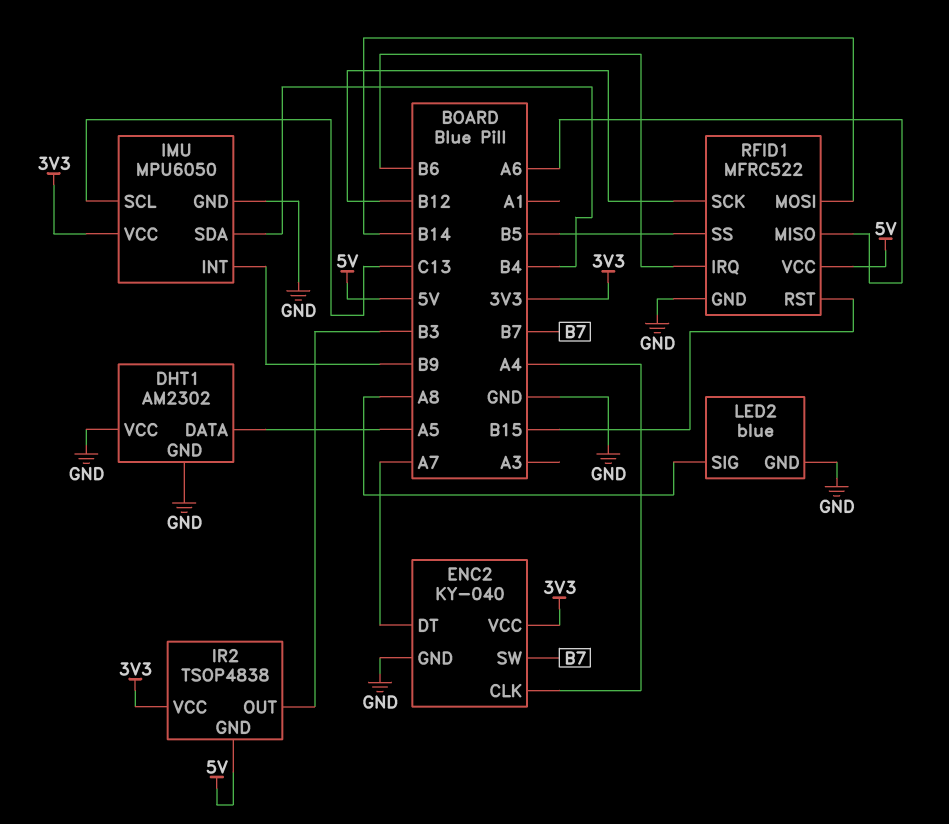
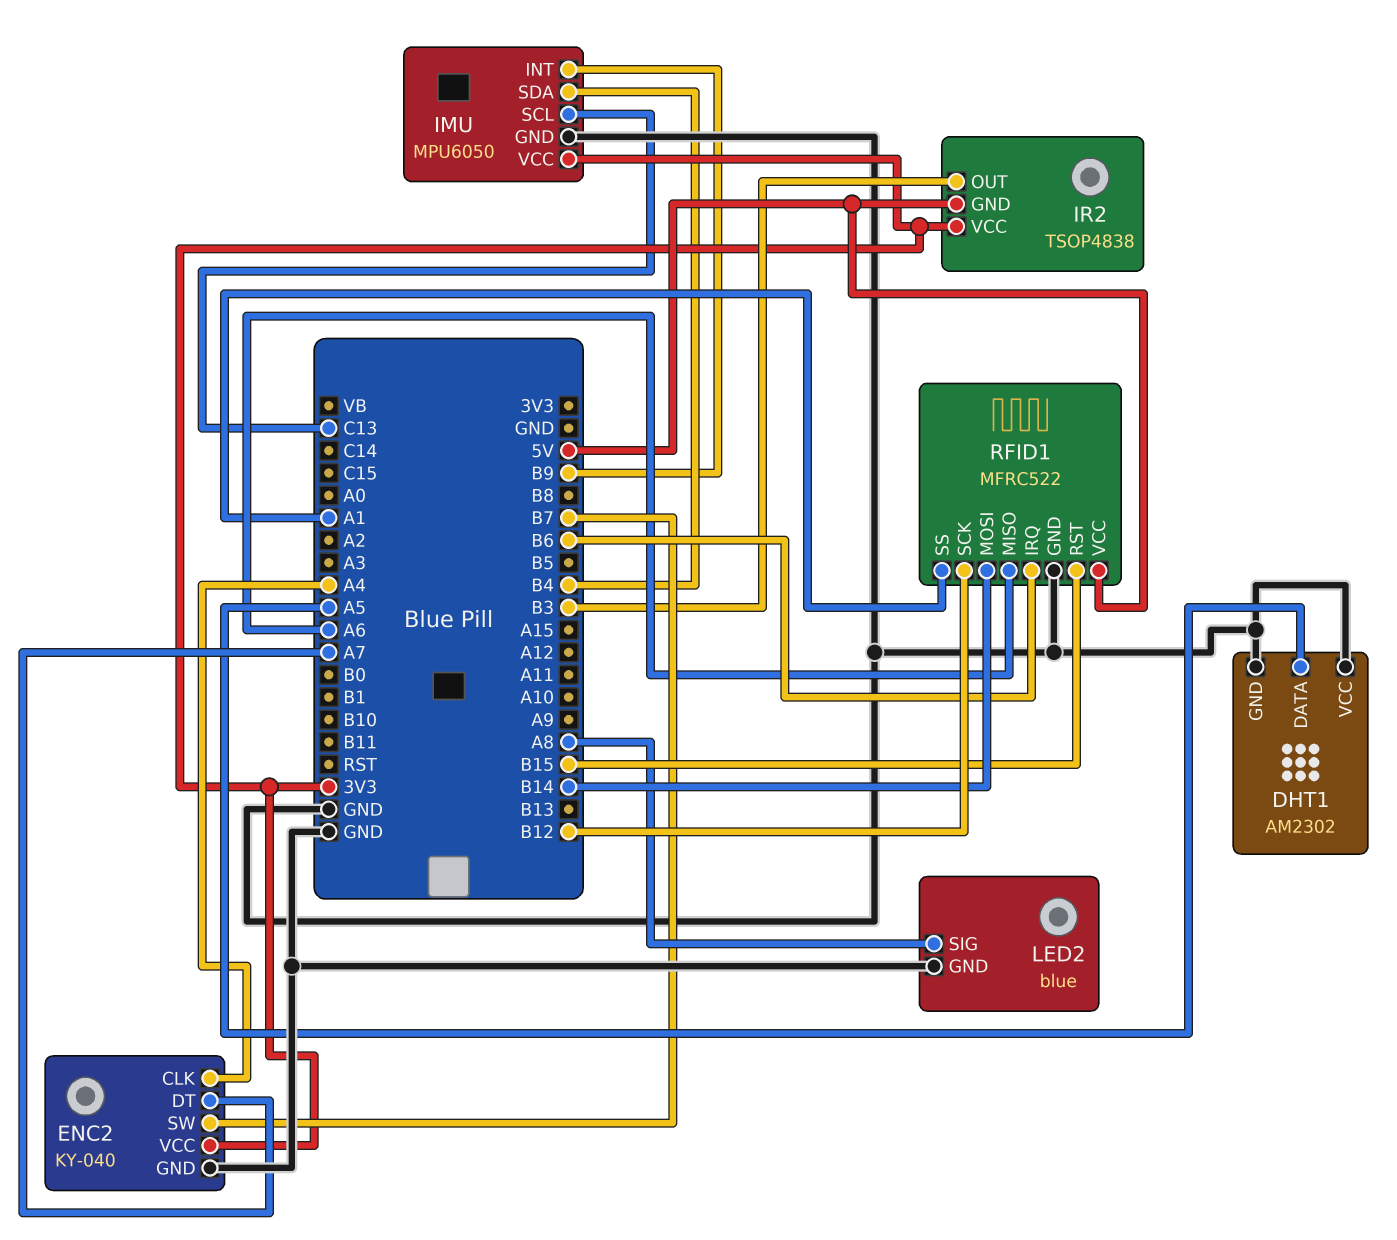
RFID1 pin SS: B5 -> A1

